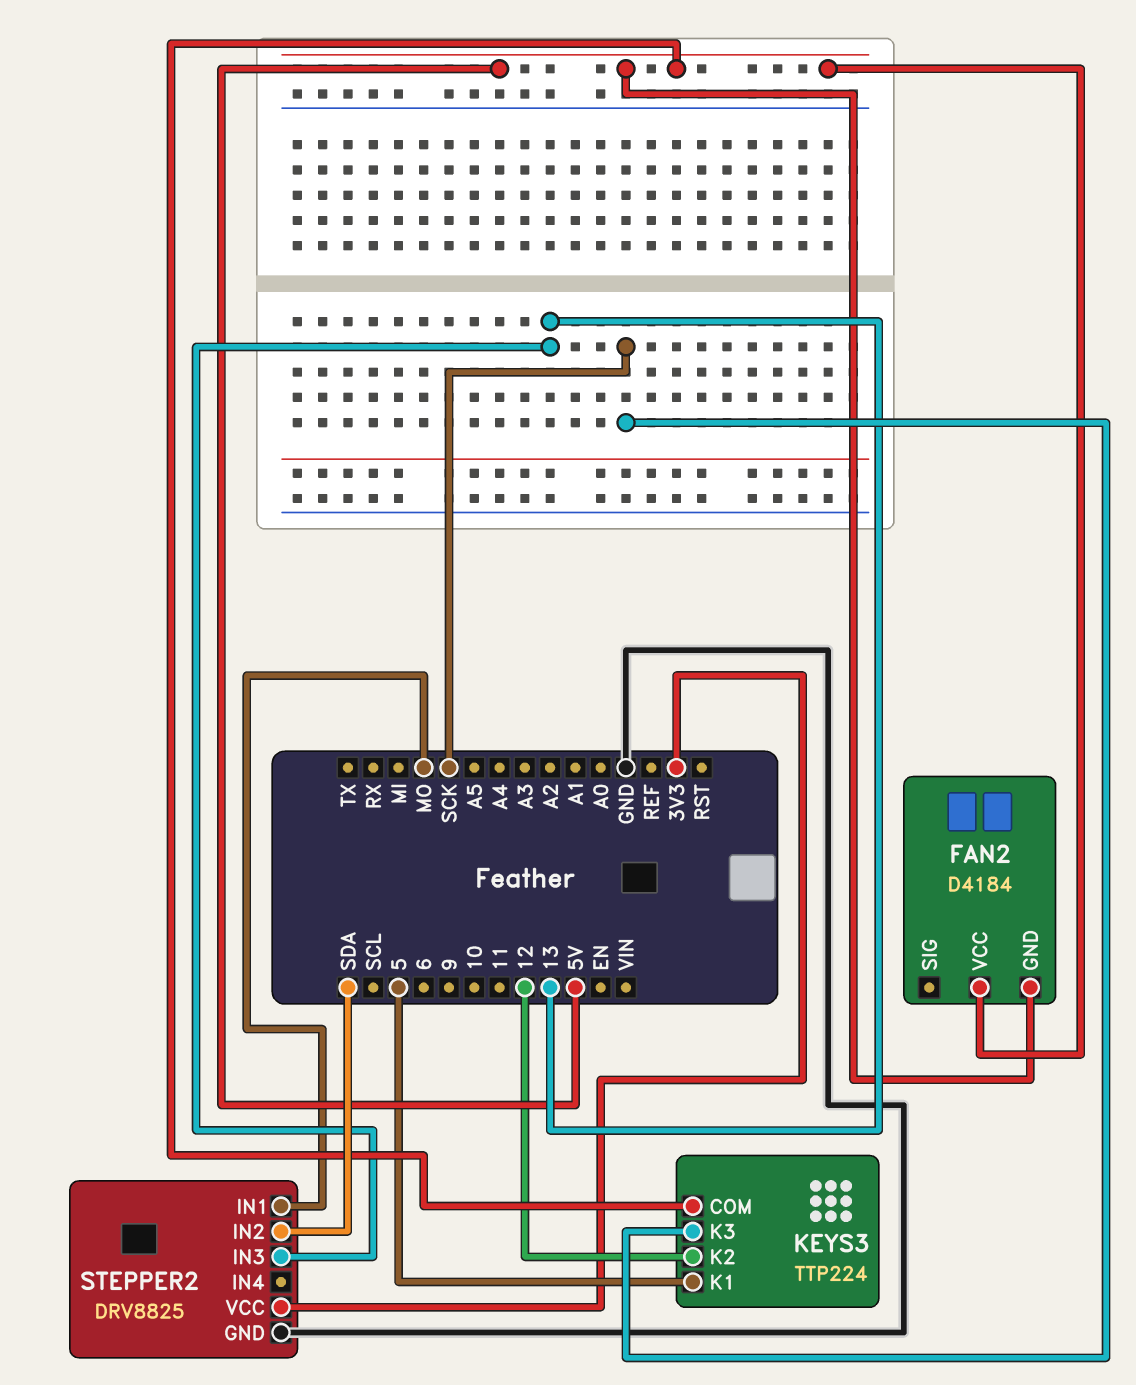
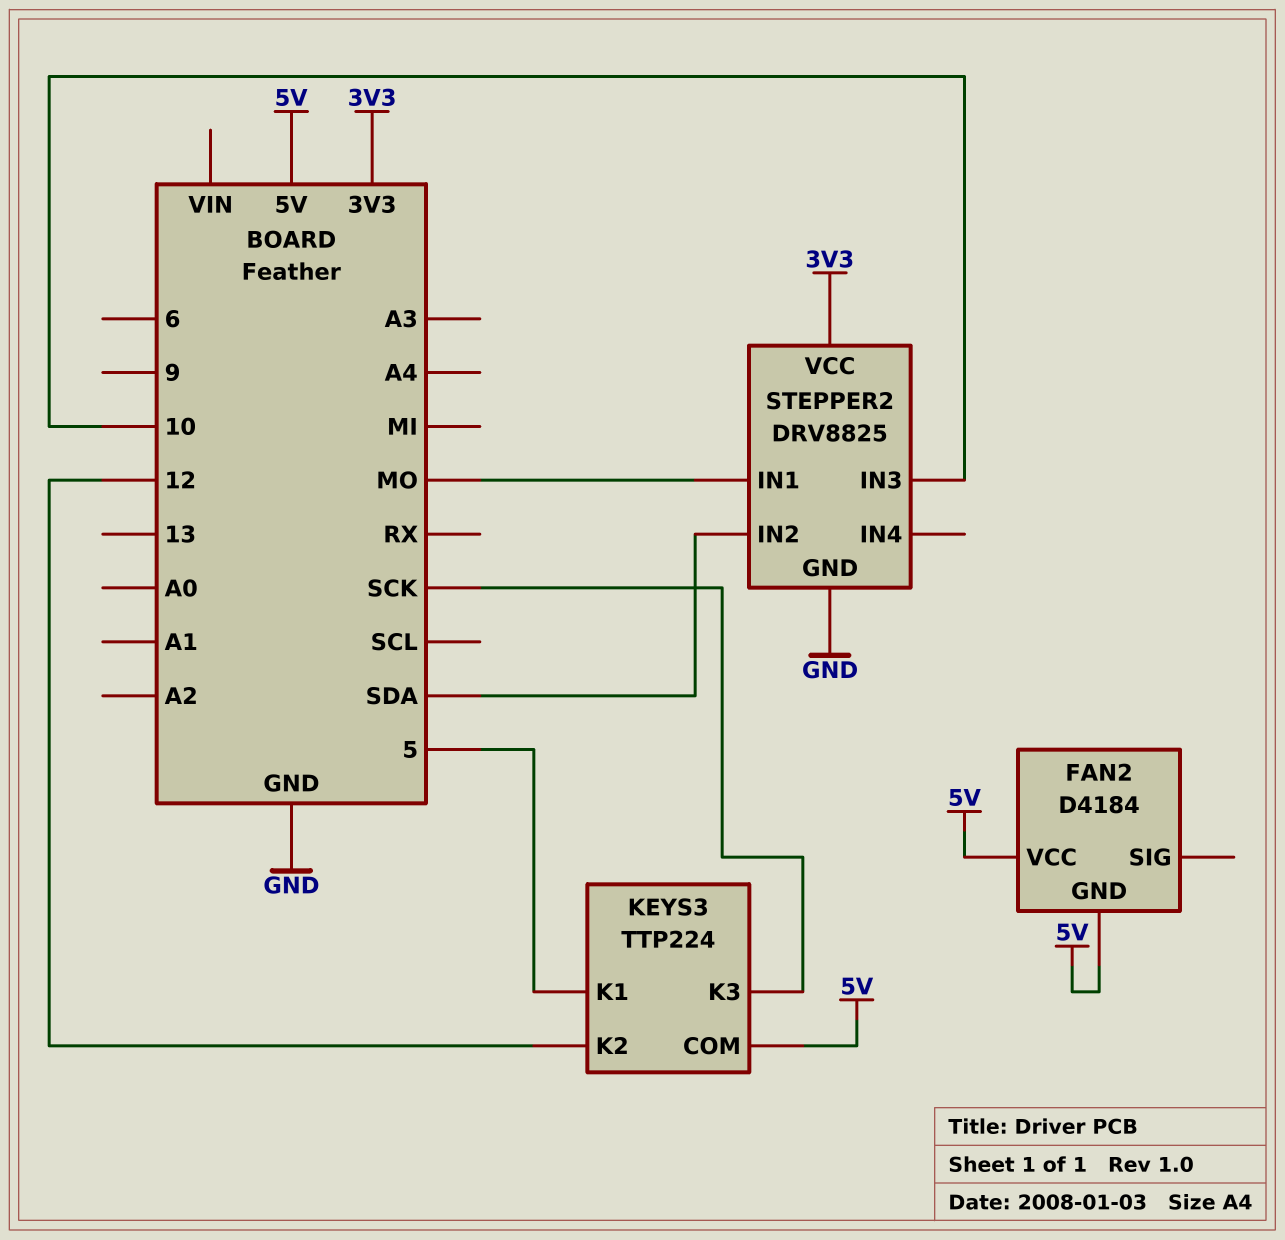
STEPPER2 pin IN3: 13 -> 10

